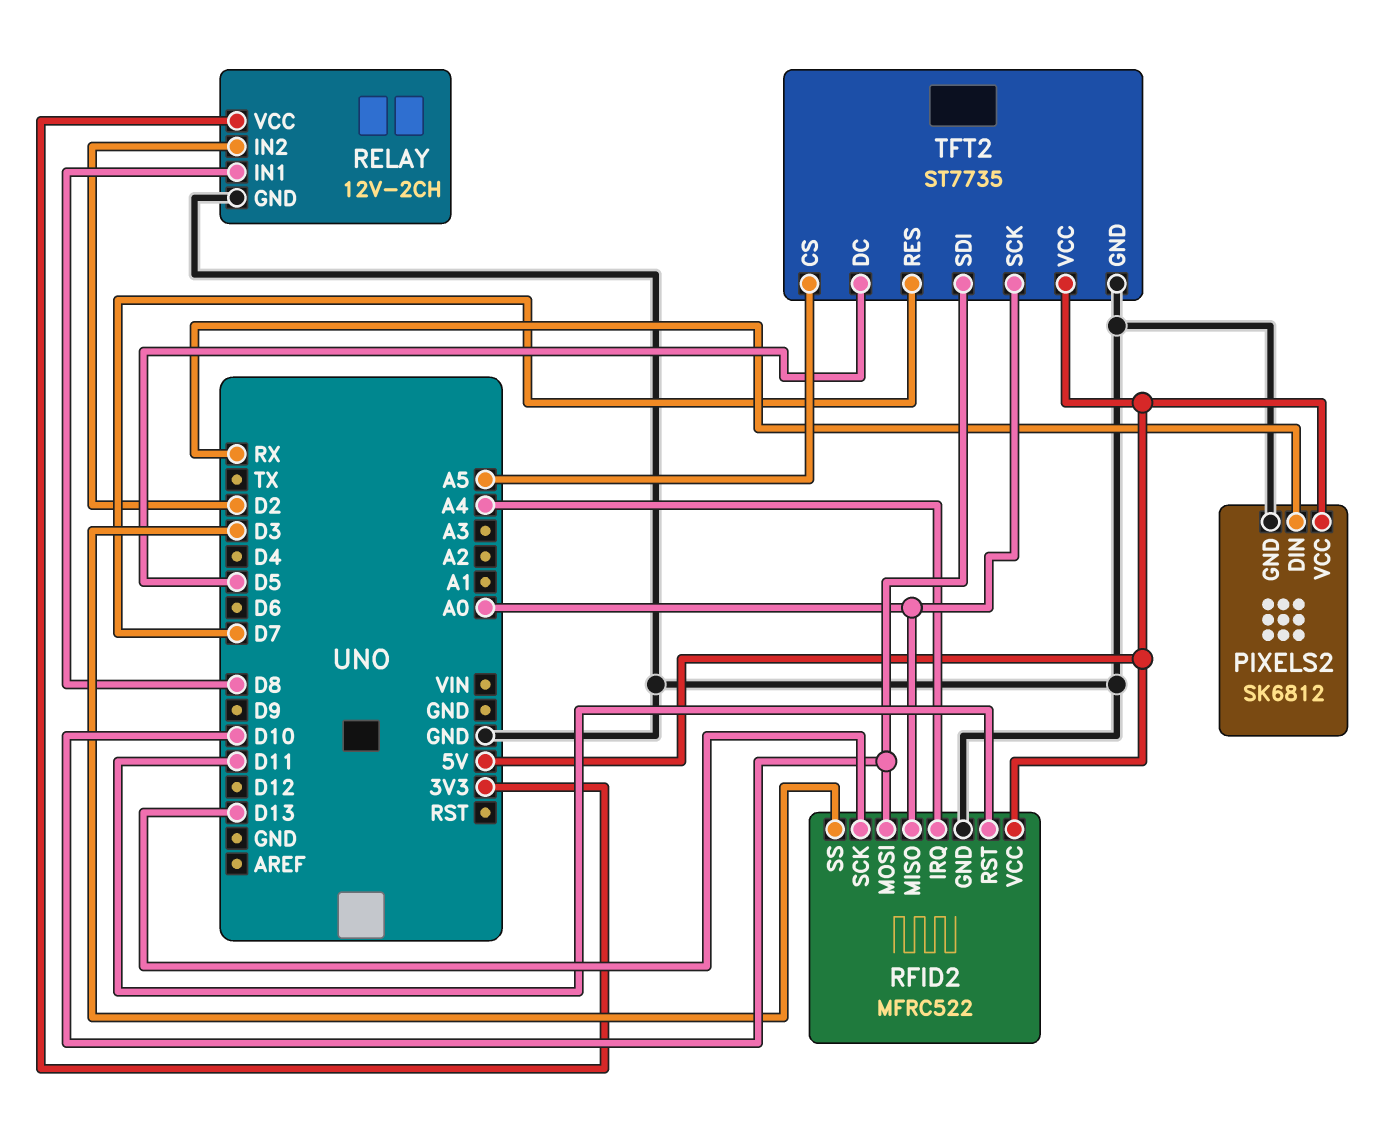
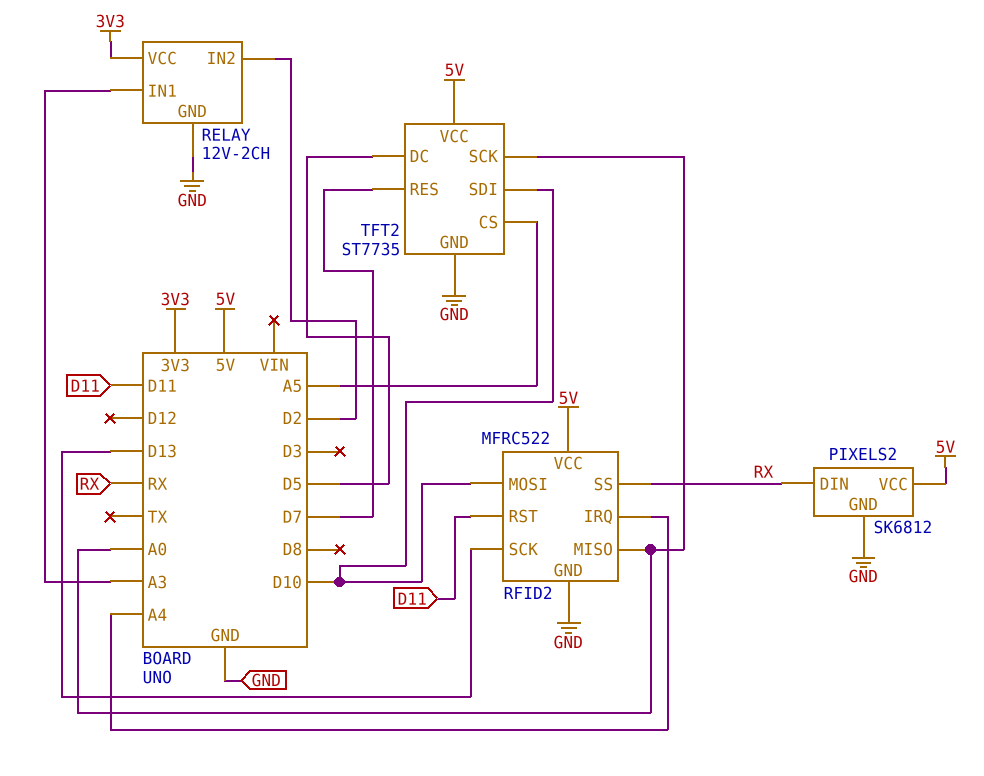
RELAY pin IN1: D8 -> A3
RFID2 pin SS: D3 -> RX

